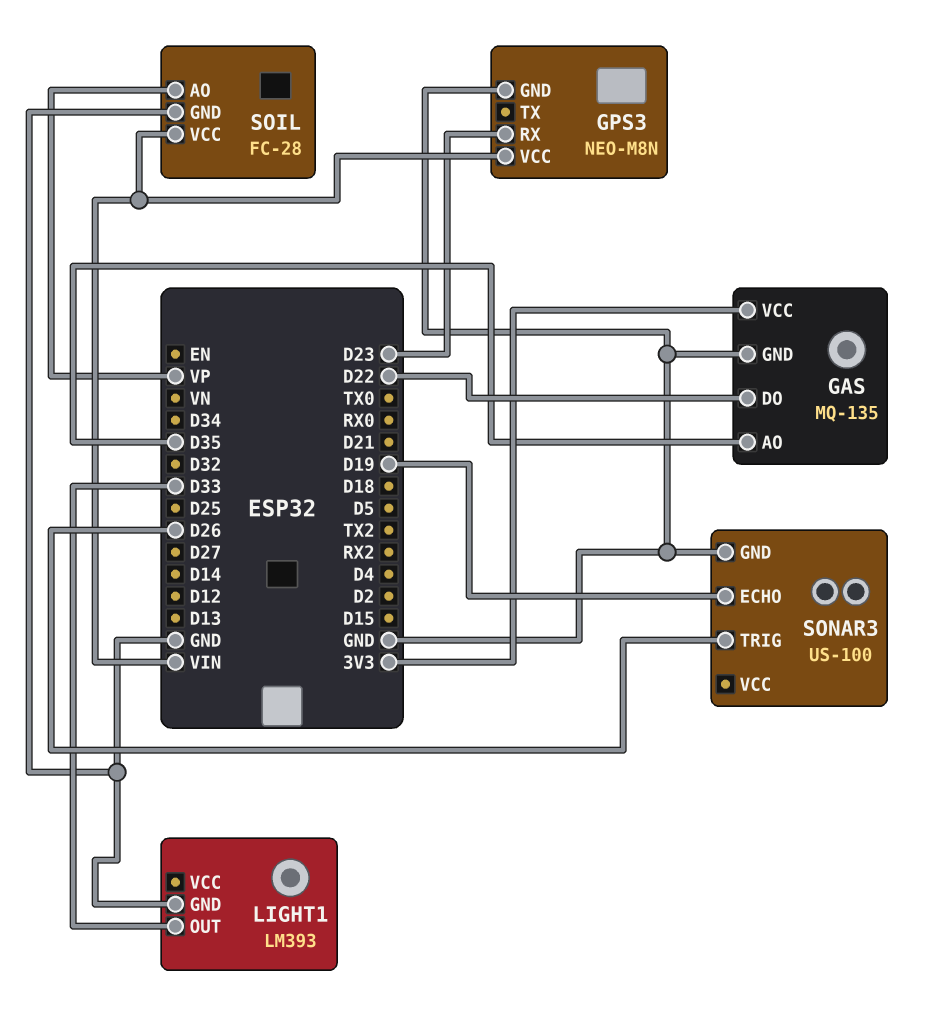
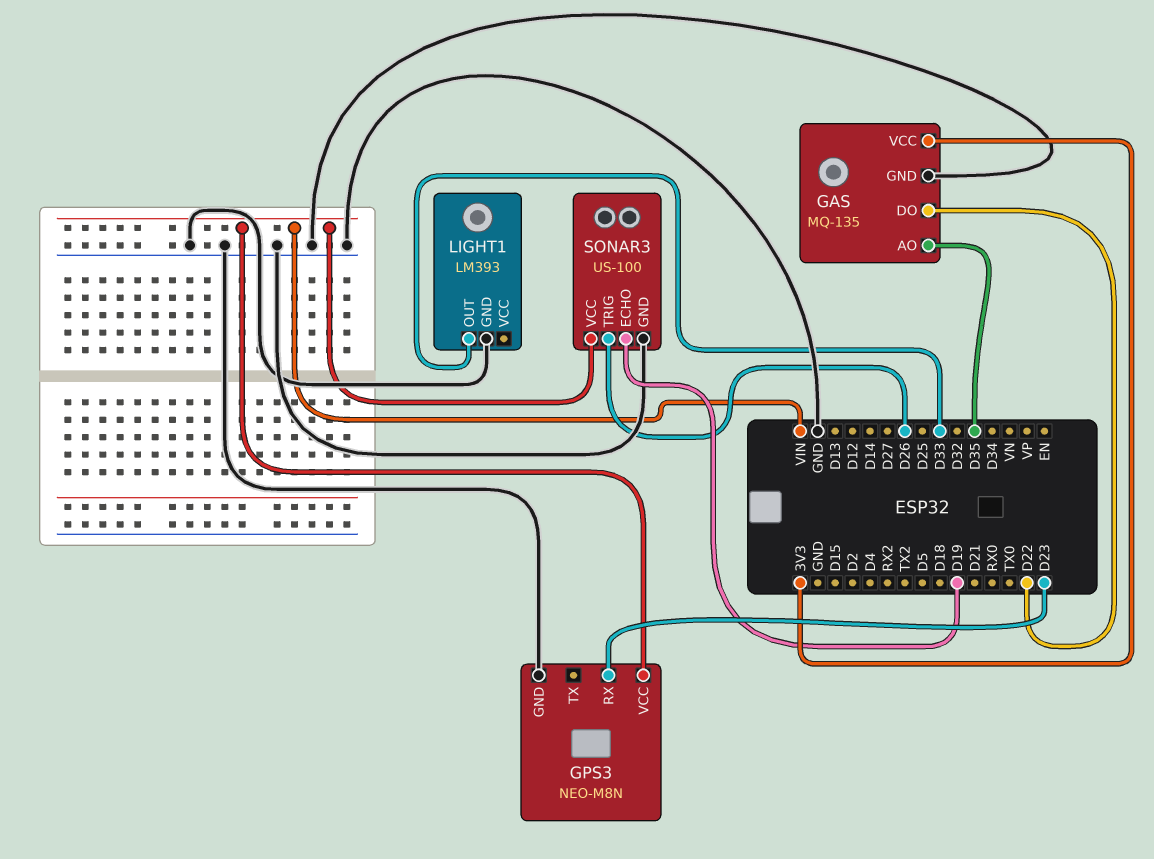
SOIL: FC-28 -> none
SOIL pin AO: VP -> none
SOIL pin GND: GND -> none
SOIL pin VCC: VIN -> none
SONAR3 pin VCC: none -> VIN

